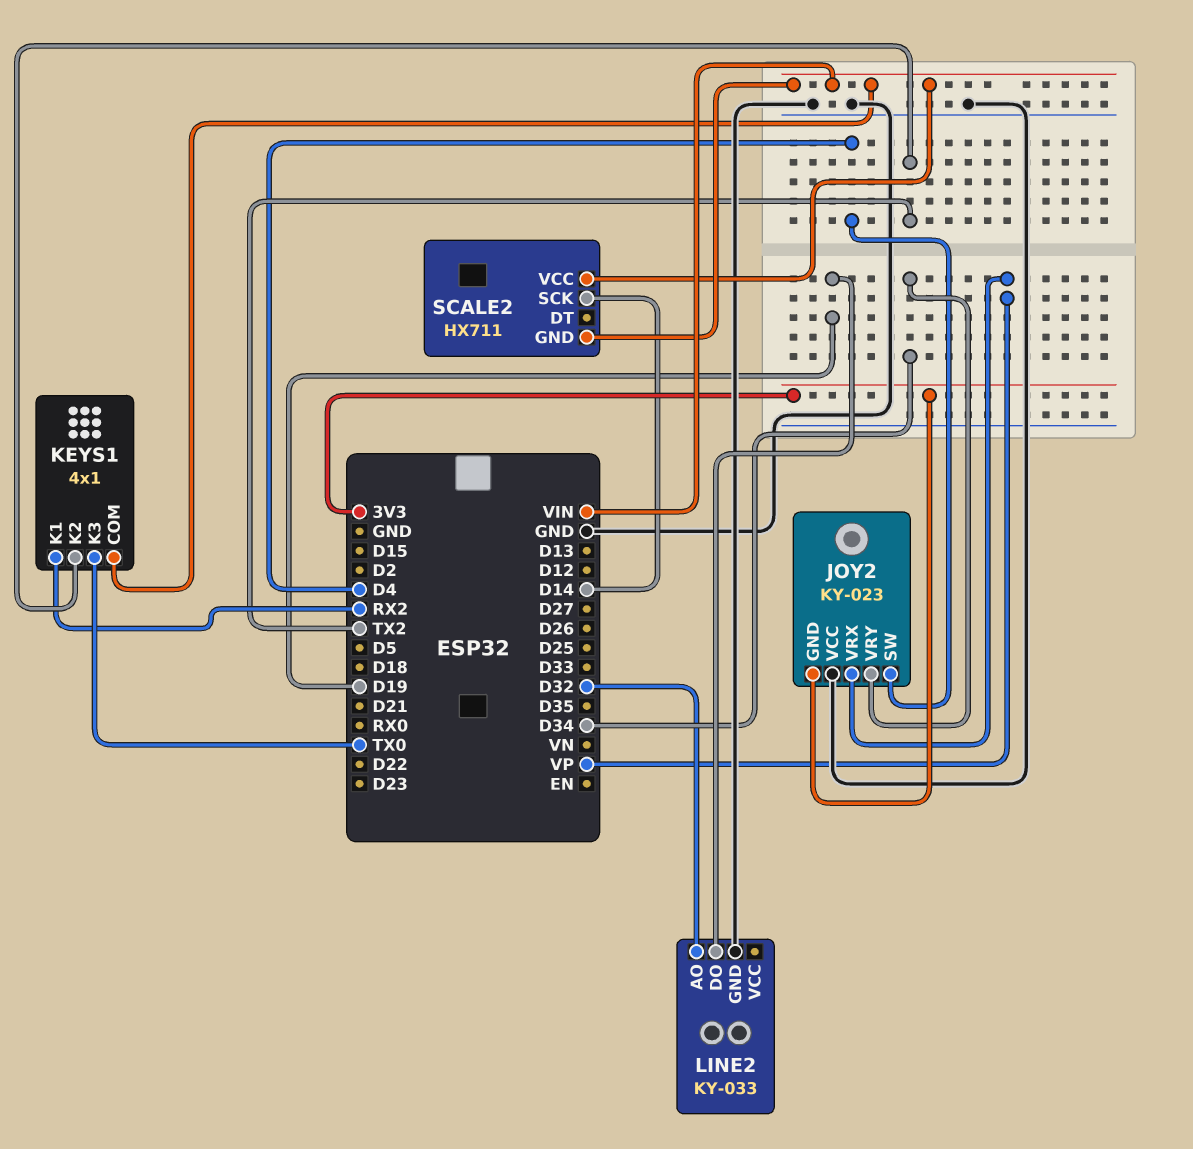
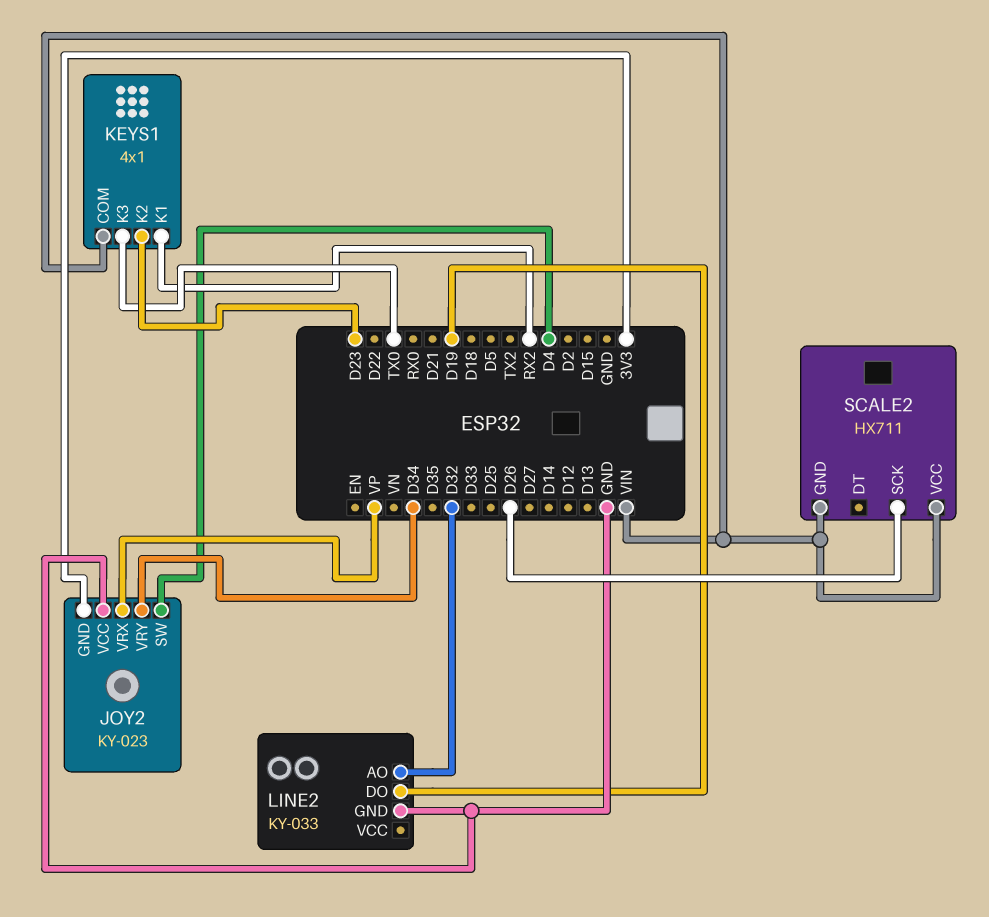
KEYS1 pin K2: TX2 -> D23
SCALE2 pin SCK: D14 -> D26

